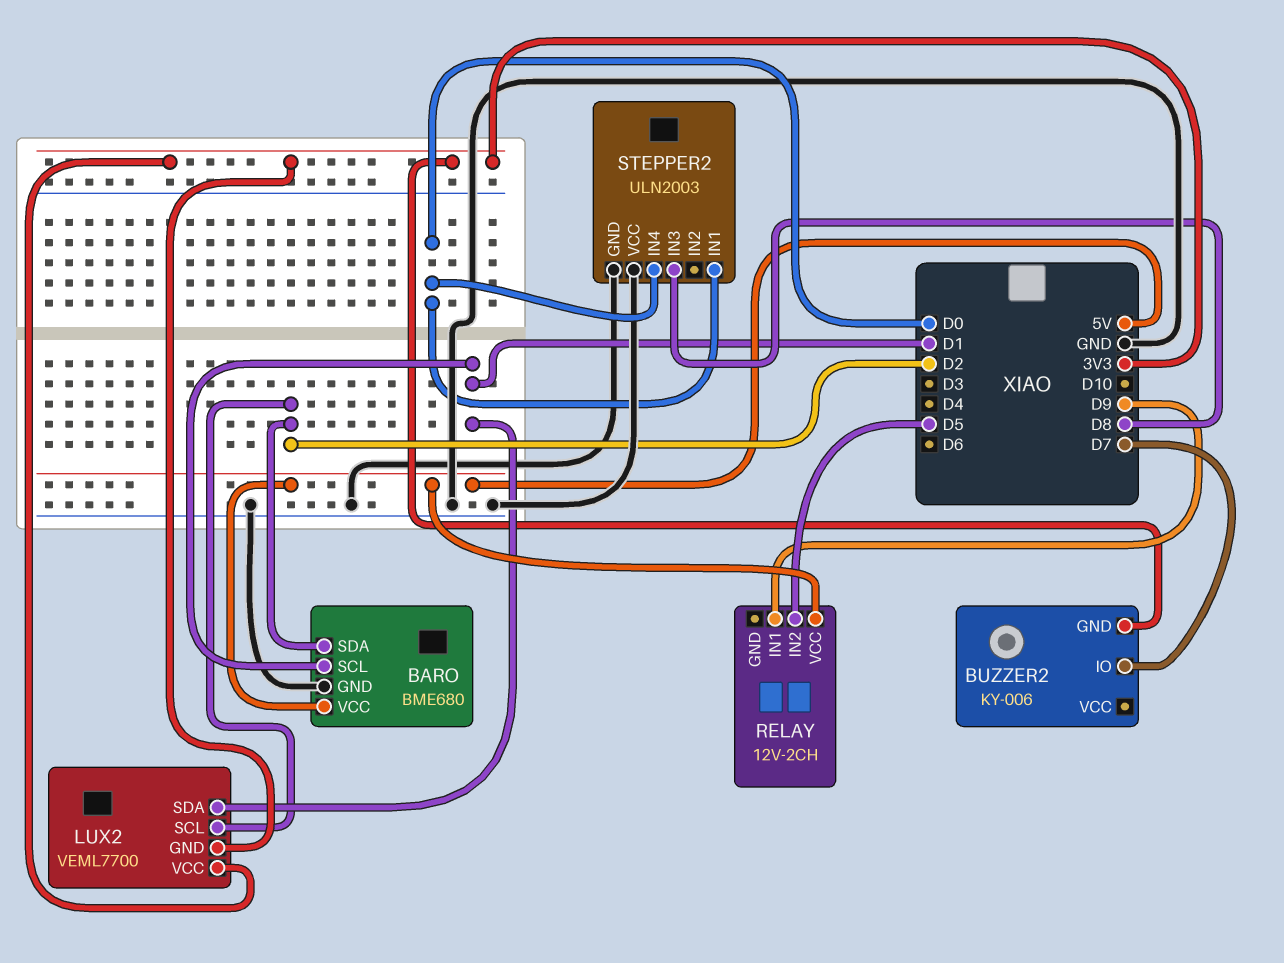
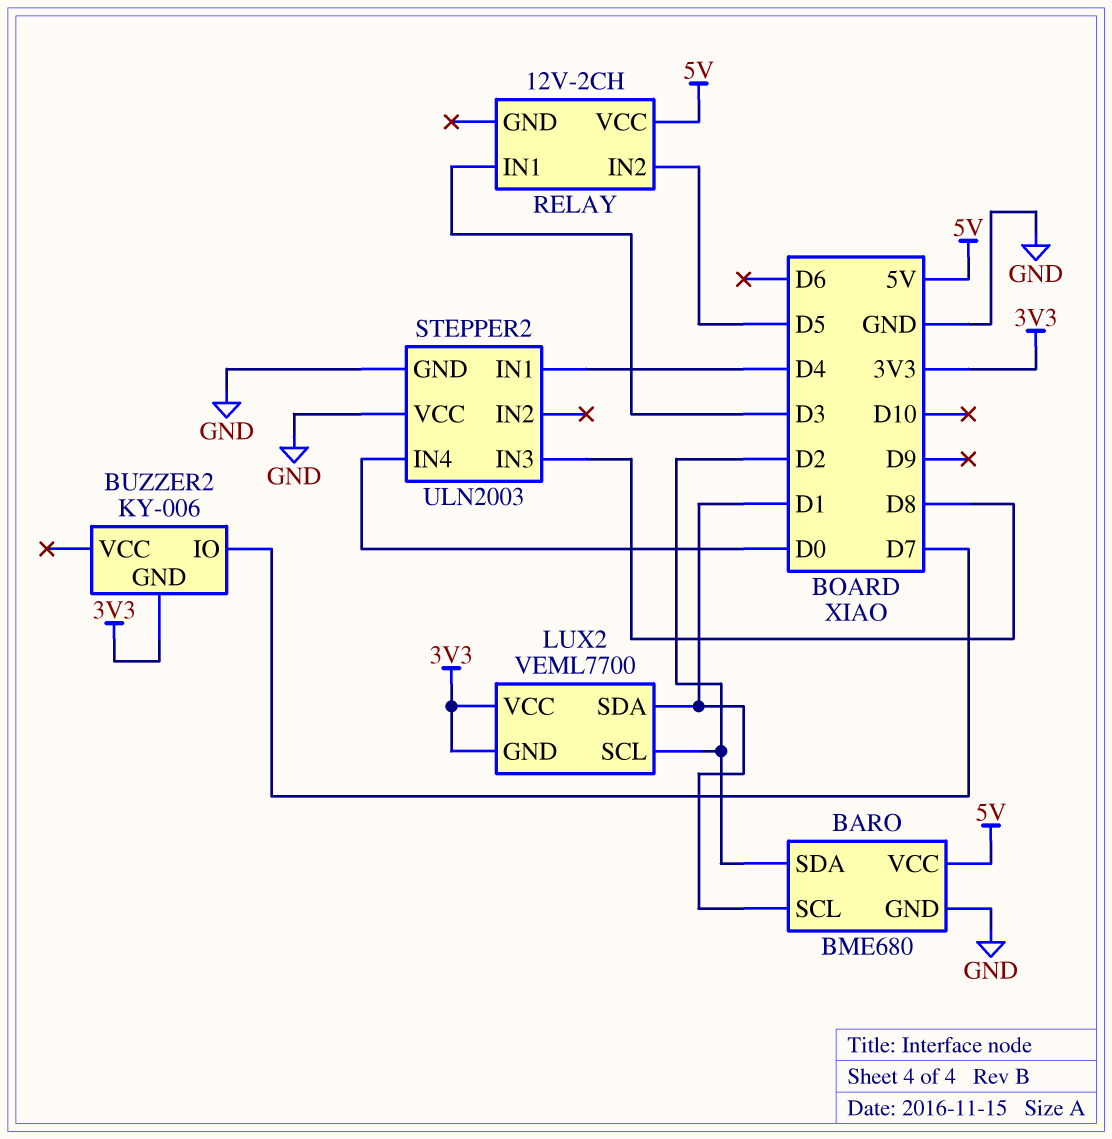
RELAY pin IN1: D9 -> D3
STEPPER2 pin IN1: D0 -> D4

